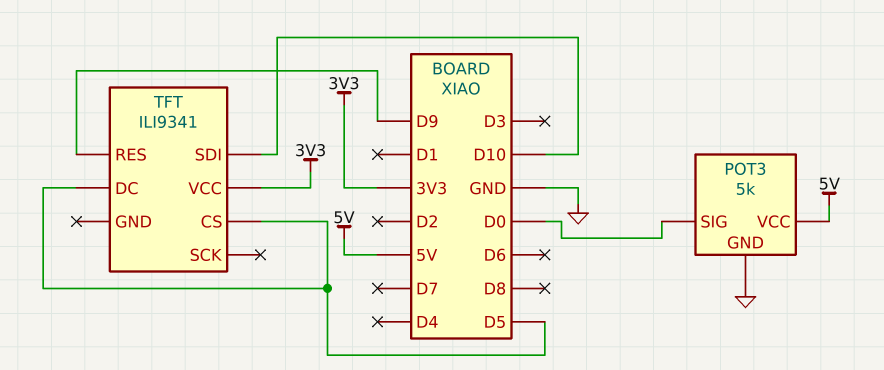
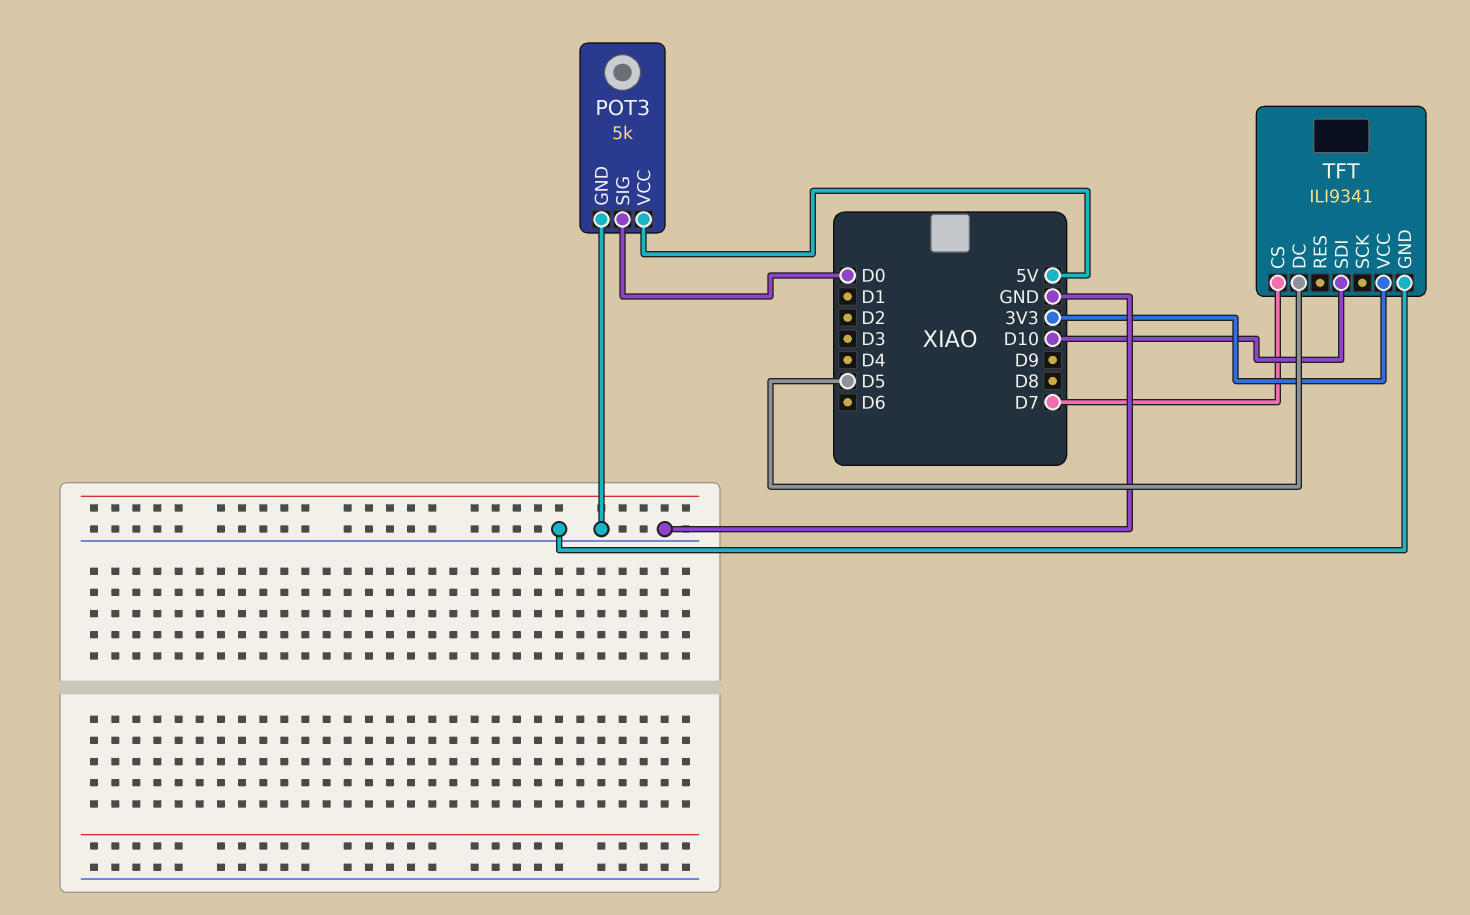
TFT pin CS: D5 -> D7
TFT pin GND: none -> GND
TFT pin RES: D9 -> none

